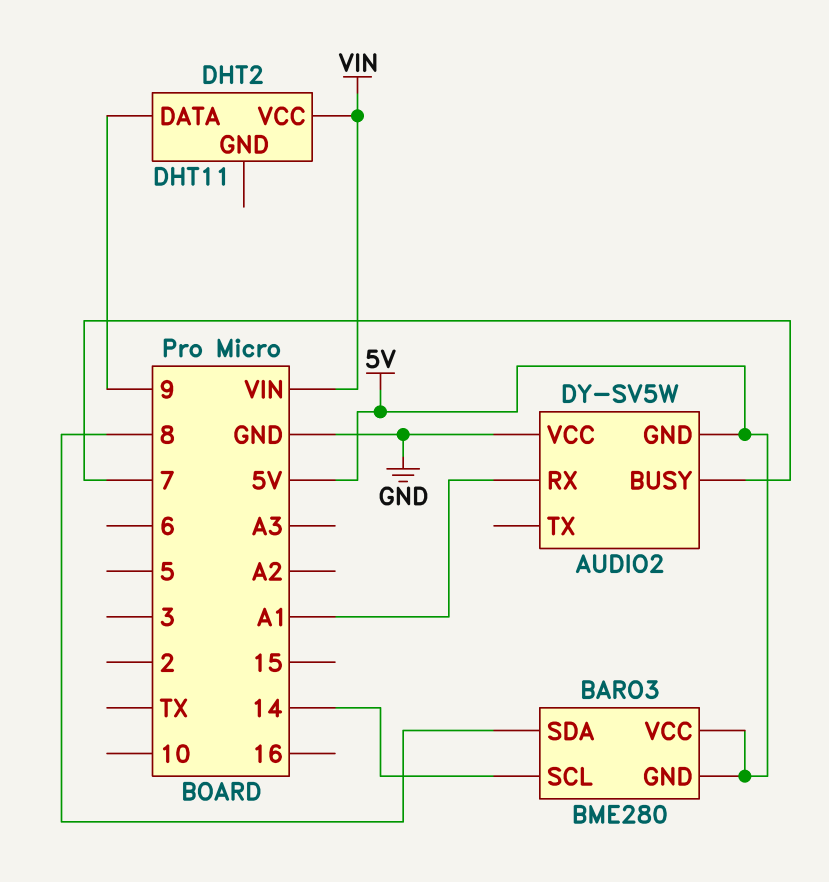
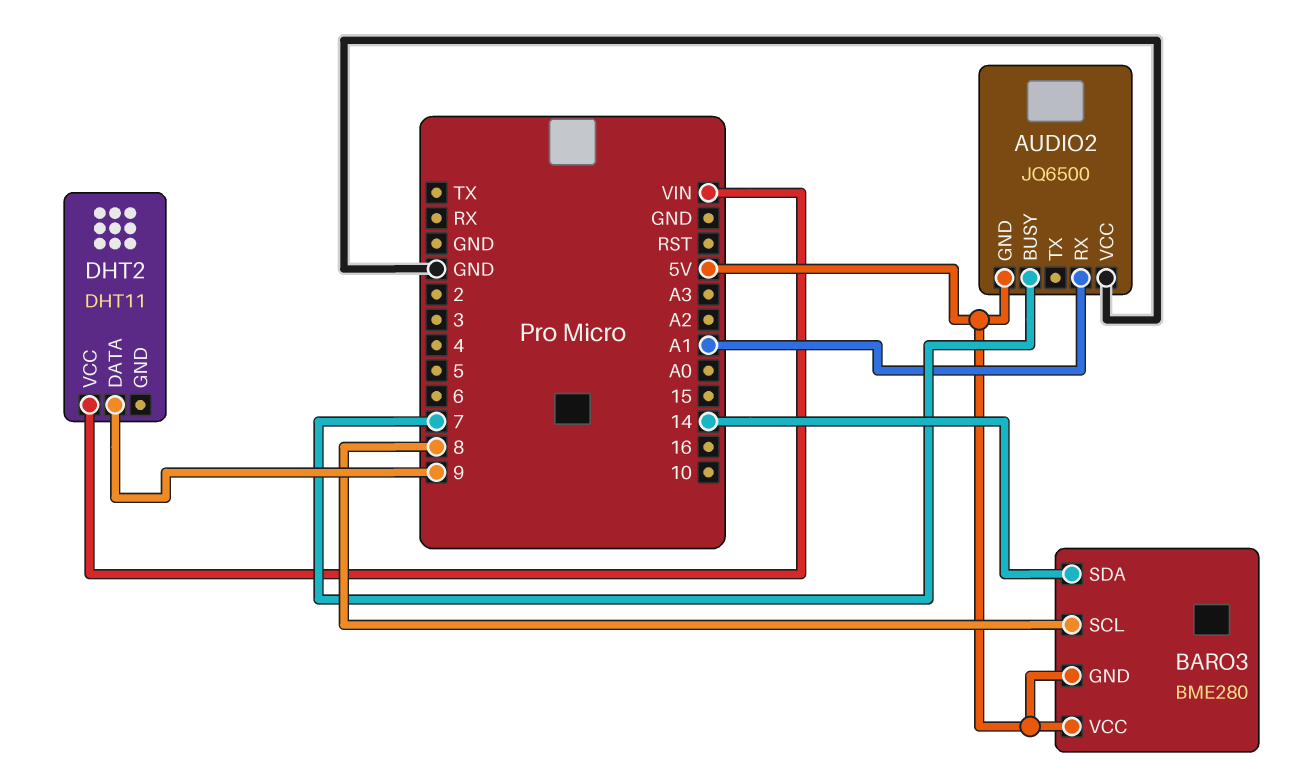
AUDIO2: DY-SV5W -> JQ6500
BARO3 pin SCL: 14 -> 8
BARO3 pin SDA: 8 -> 14

